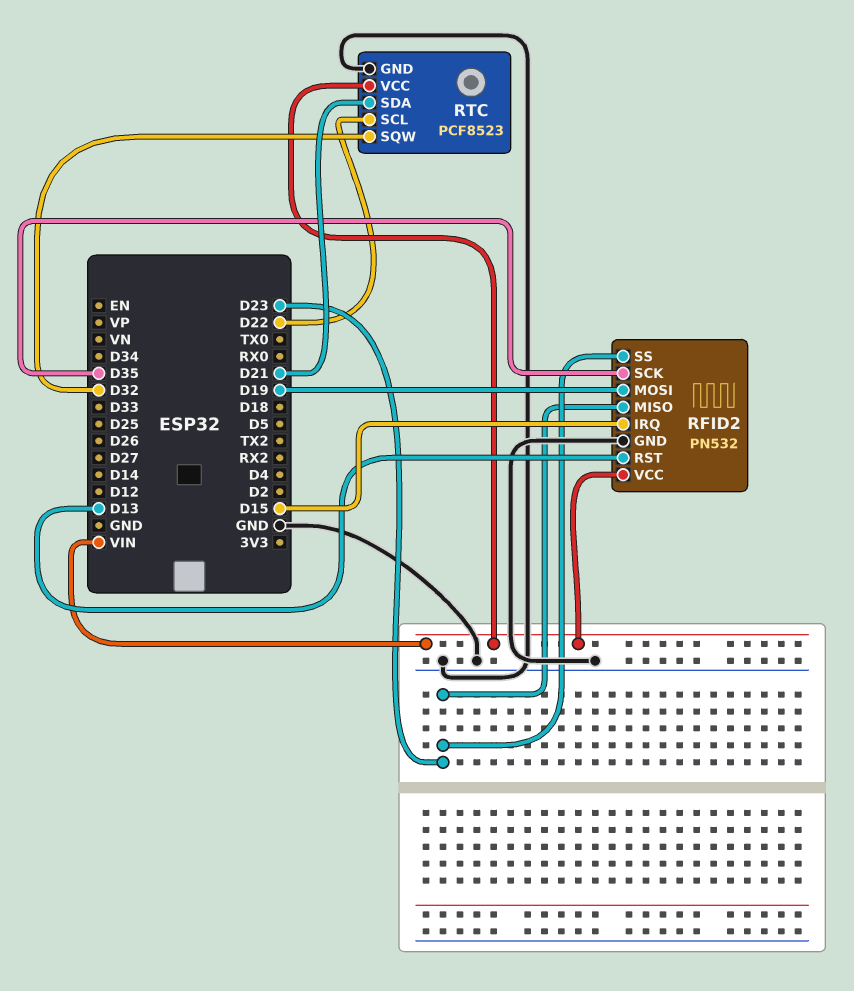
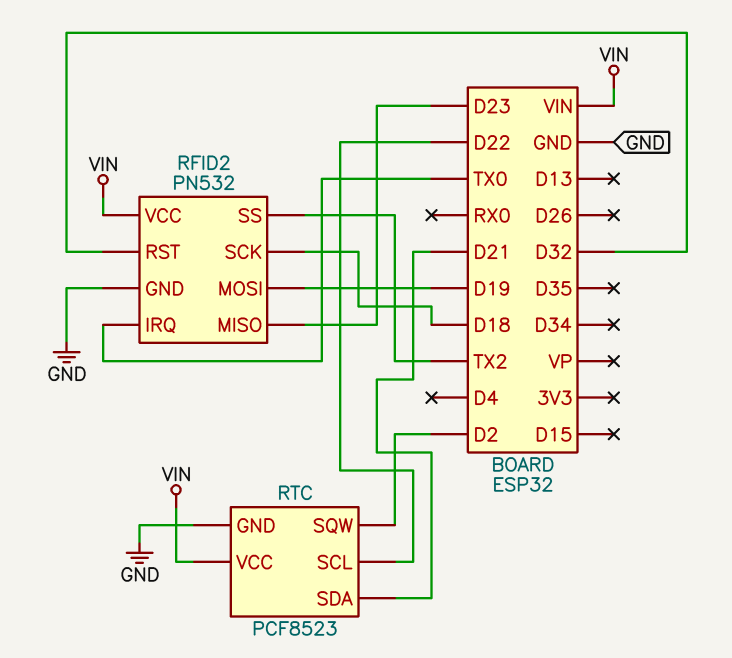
RFID2 pin IRQ: D15 -> TX0
RFID2 pin RST: D13 -> D32
RFID2 pin SCK: D35 -> D18
RFID2 pin SS: D23 -> TX2
RTC pin SQW: D32 -> D2

